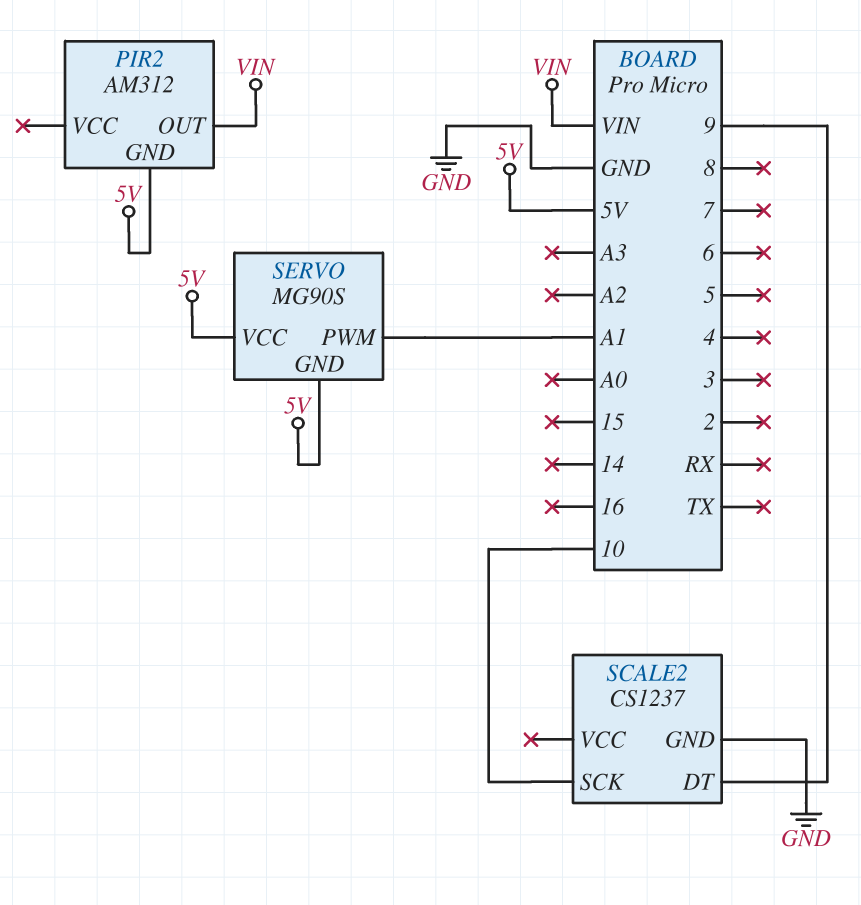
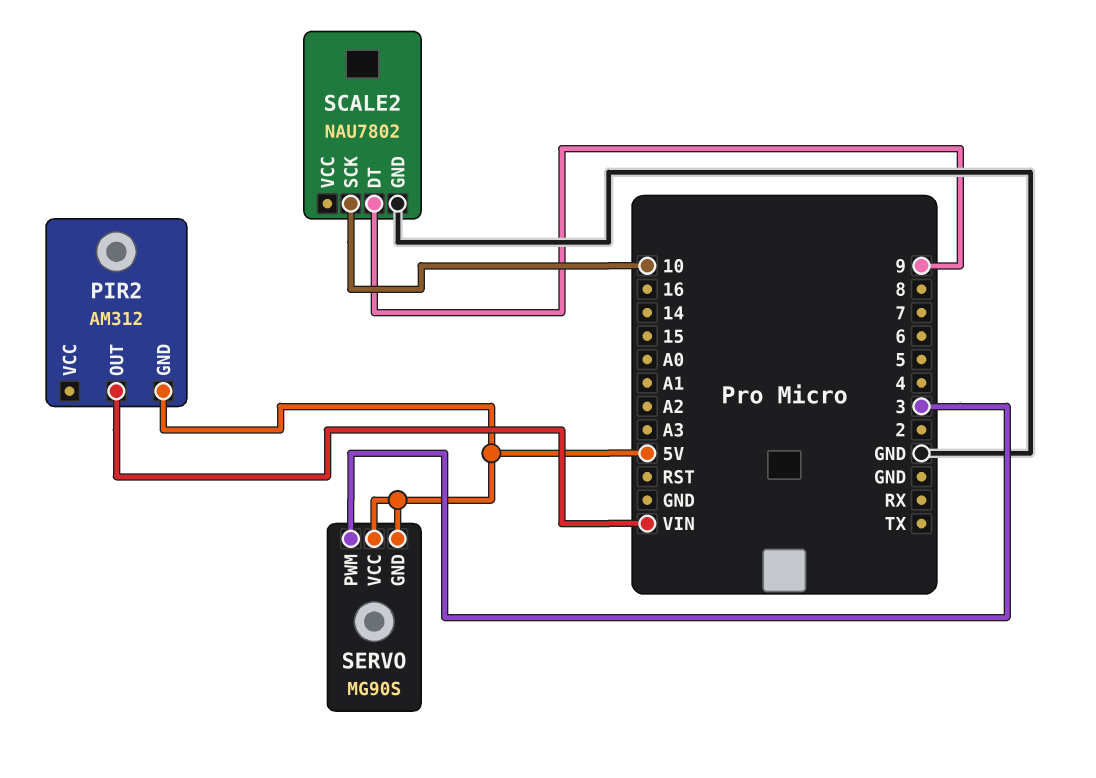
SCALE2: CS1237 -> NAU7802
SERVO pin PWM: A1 -> 3

